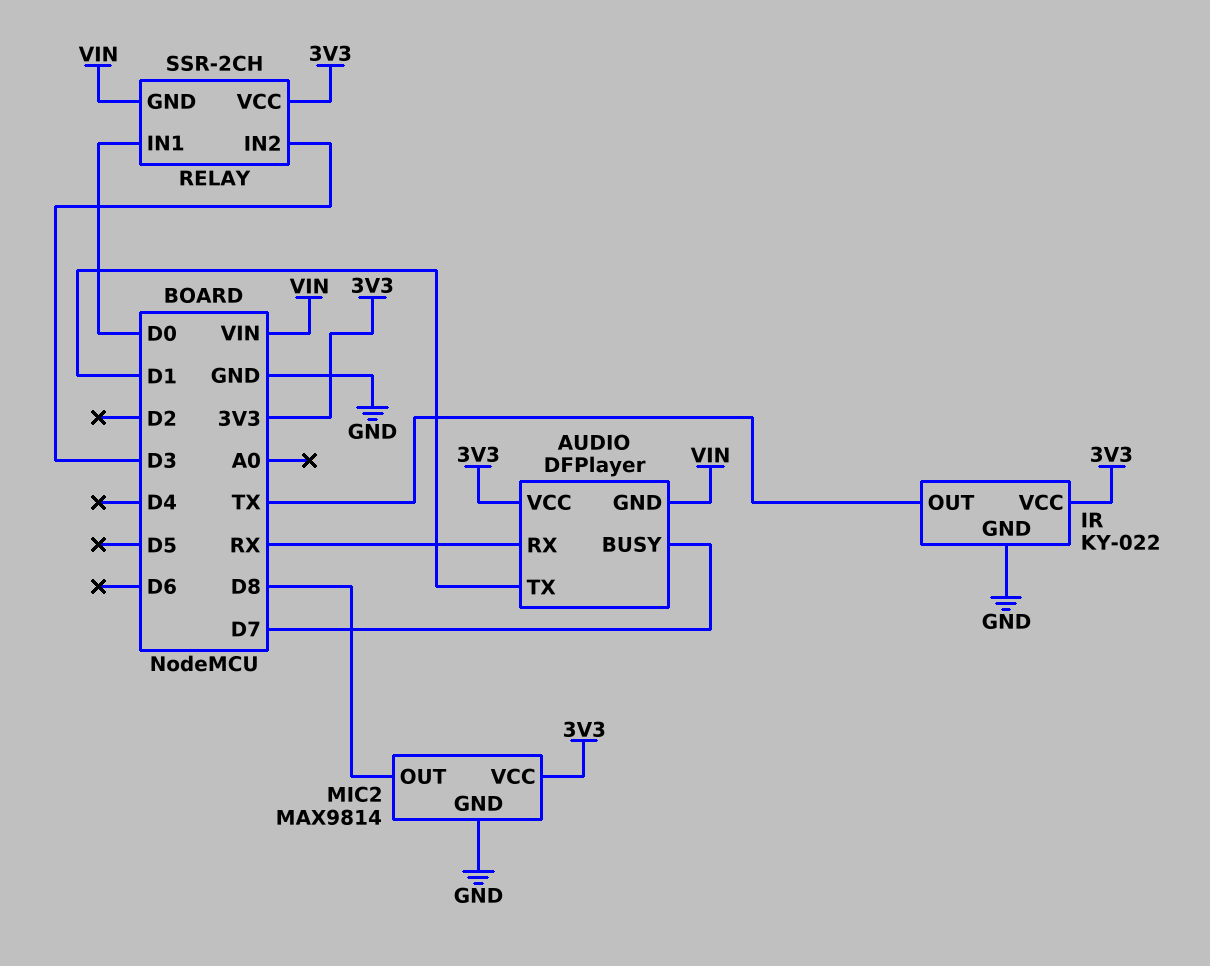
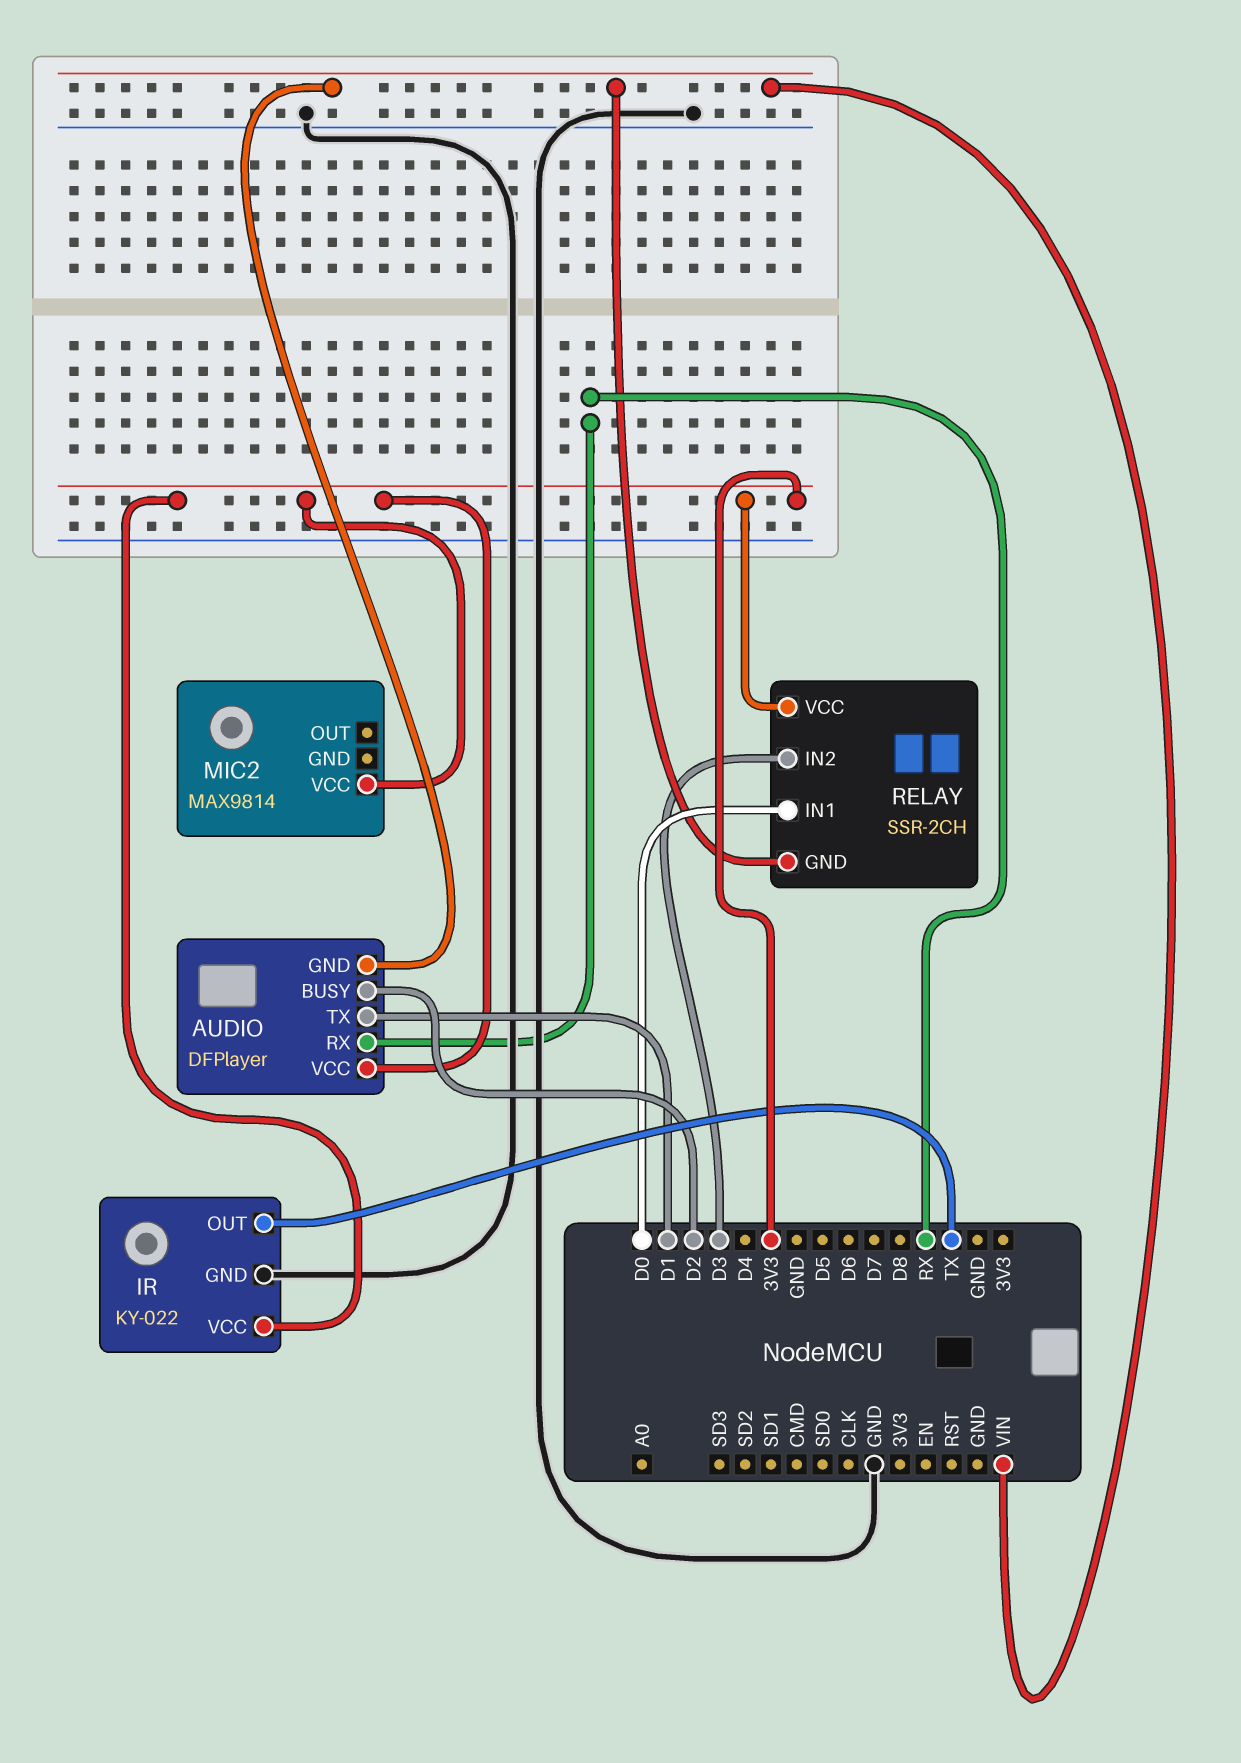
AUDIO pin BUSY: D7 -> D2
MIC2 pin GND: GND -> none
MIC2 pin OUT: D8 -> none

